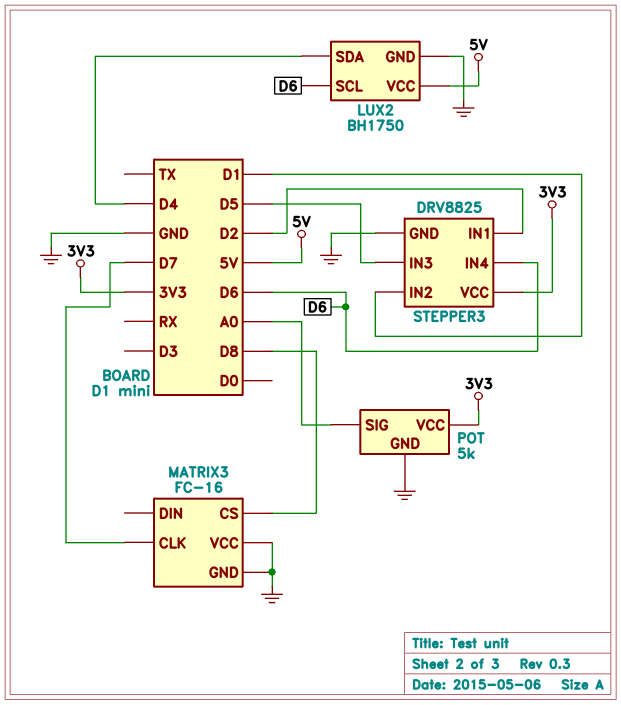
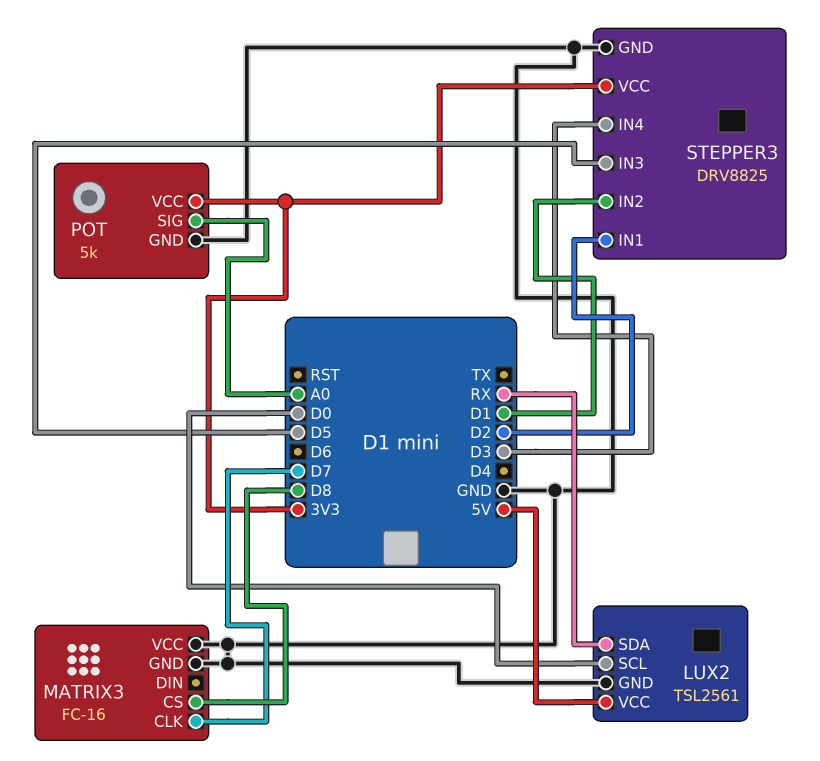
LUX2: BH1750 -> TSL2561
LUX2 pin SCL: D6 -> D0
LUX2 pin SDA: D4 -> RX
STEPPER3 pin IN4: D6 -> D3

